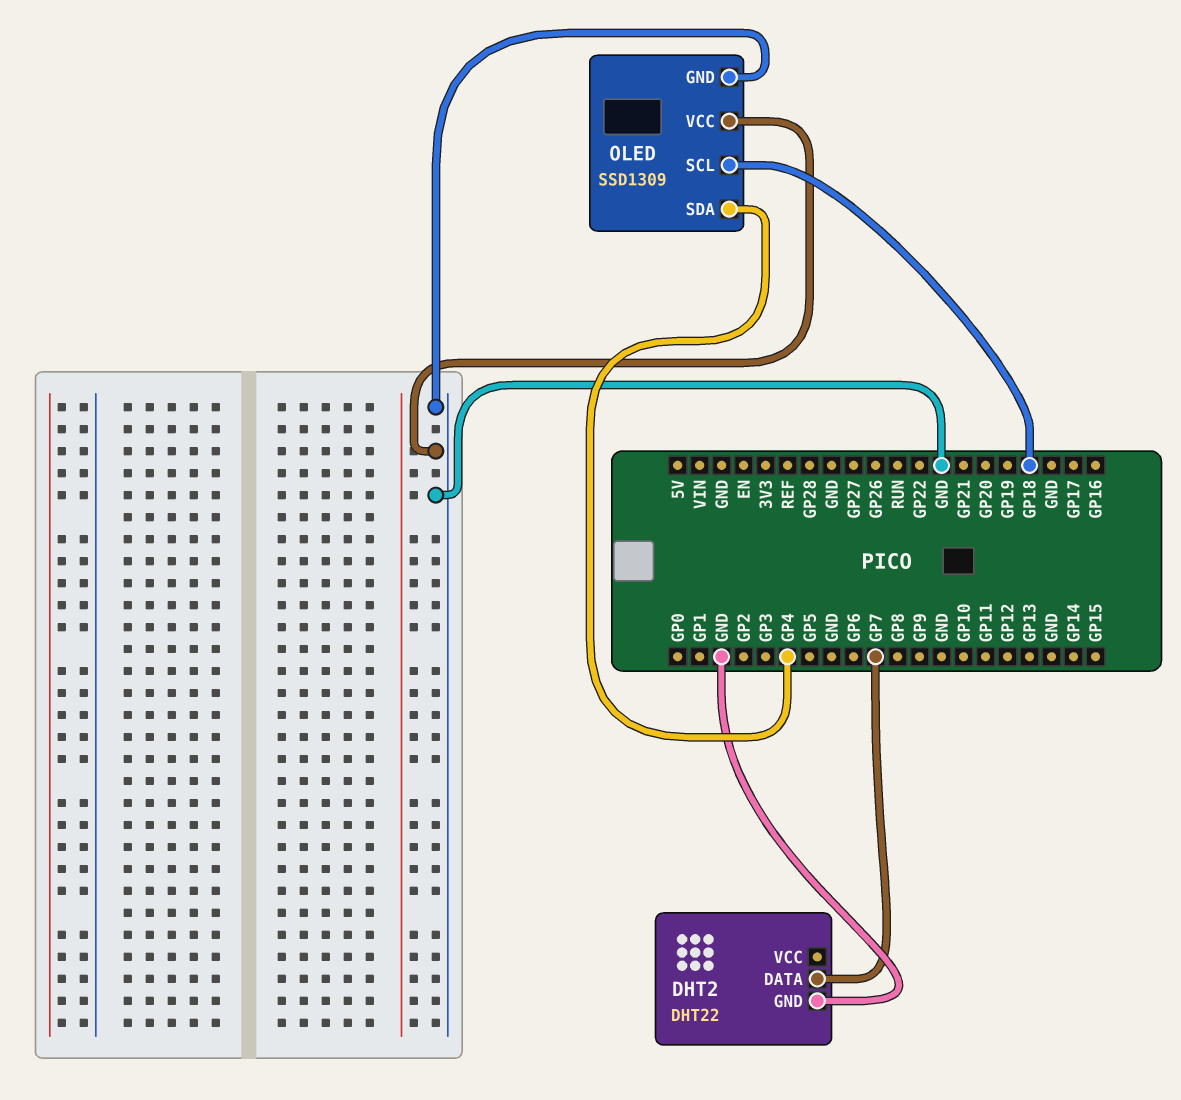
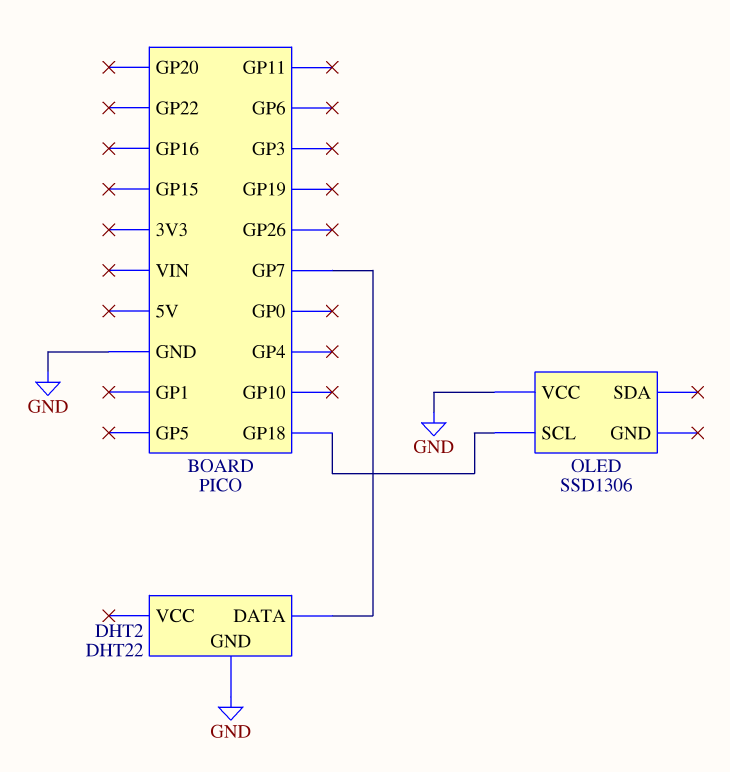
OLED: SSD1309 -> SSD1306
OLED pin GND: GND -> none
OLED pin SDA: GP4 -> none

